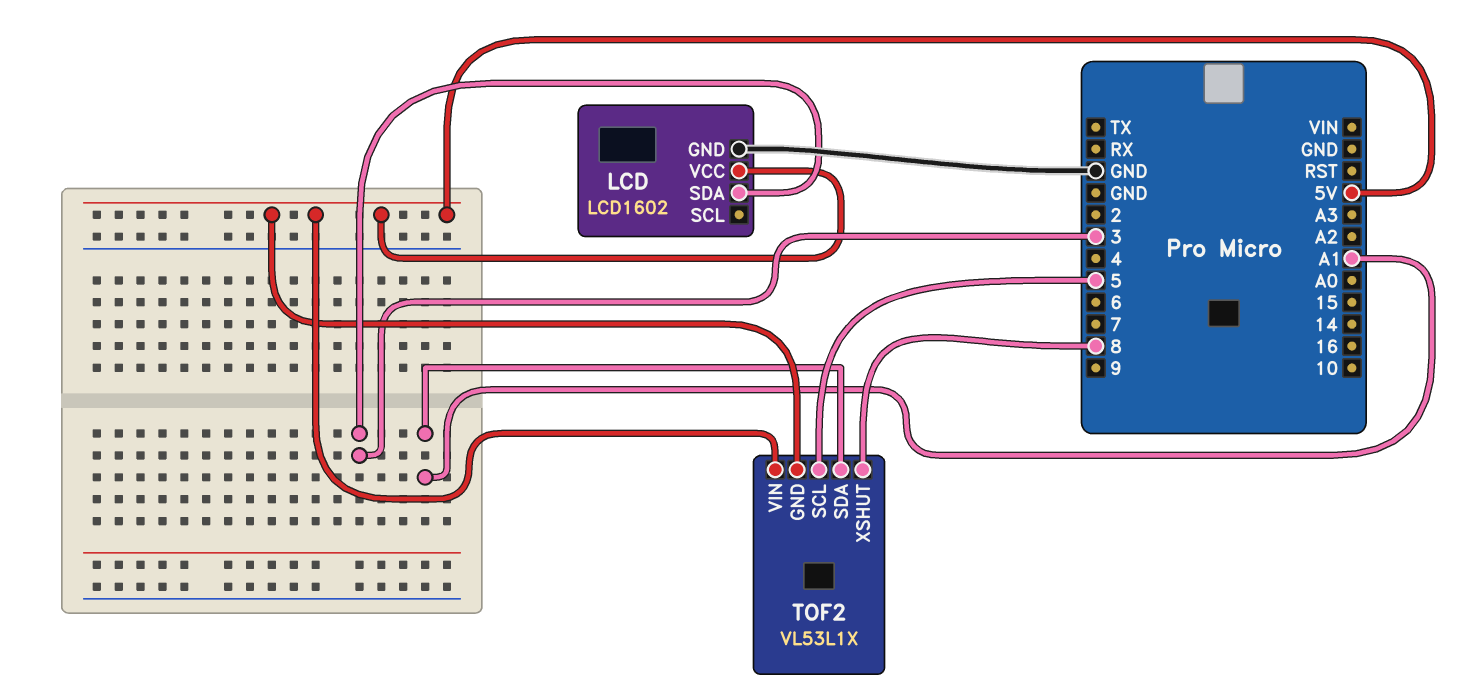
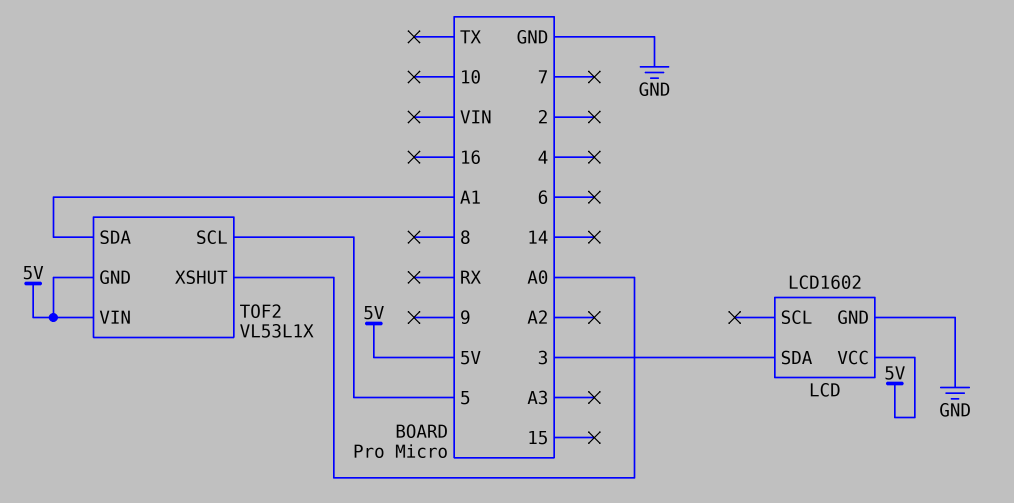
TOF2 pin XSHUT: 8 -> A0

